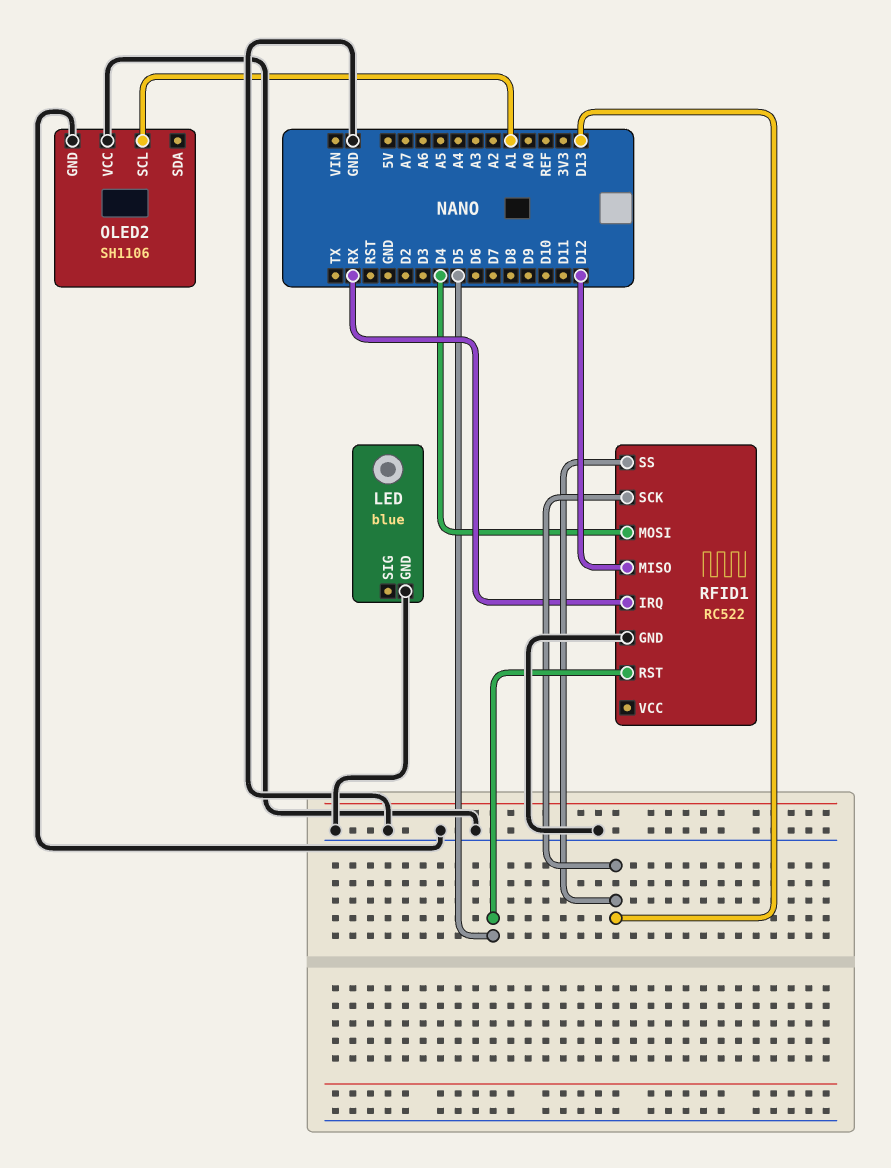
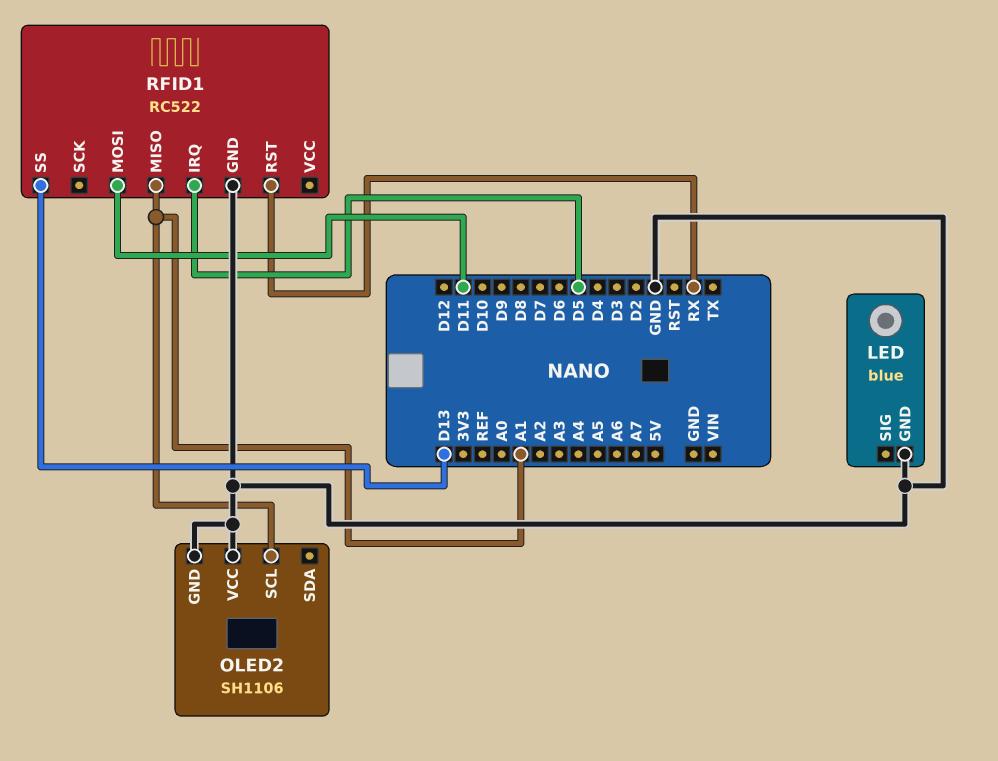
RFID1 pin IRQ: RX -> D5
RFID1 pin MISO: D12 -> A1
RFID1 pin MOSI: D4 -> D11
RFID1 pin RST: D5 -> RX
RFID1 pin SCK: D13 -> none

